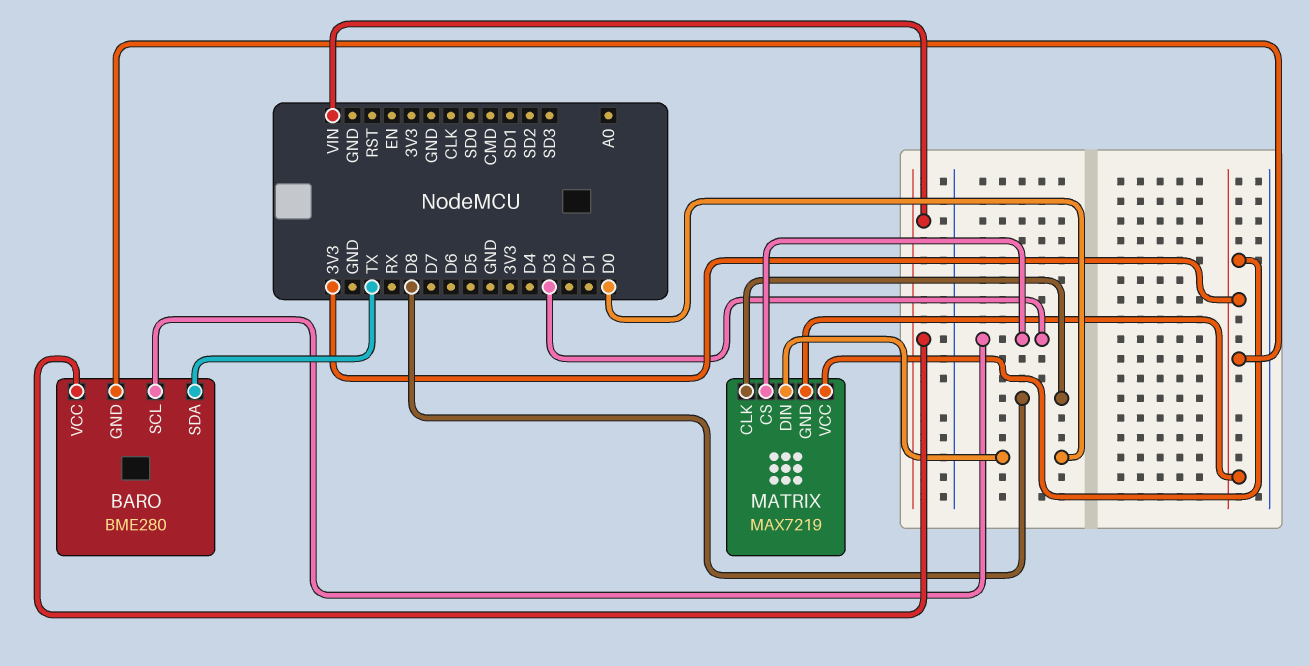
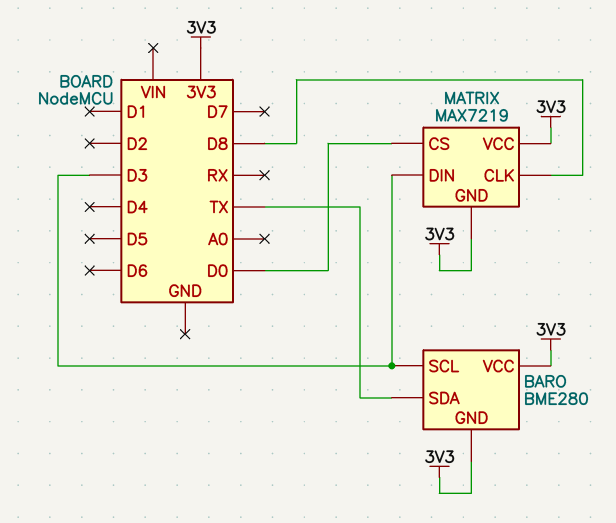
BARO pin VCC: VIN -> 3V3
MATRIX pin CS: D3 -> D0
MATRIX pin DIN: D0 -> D3

